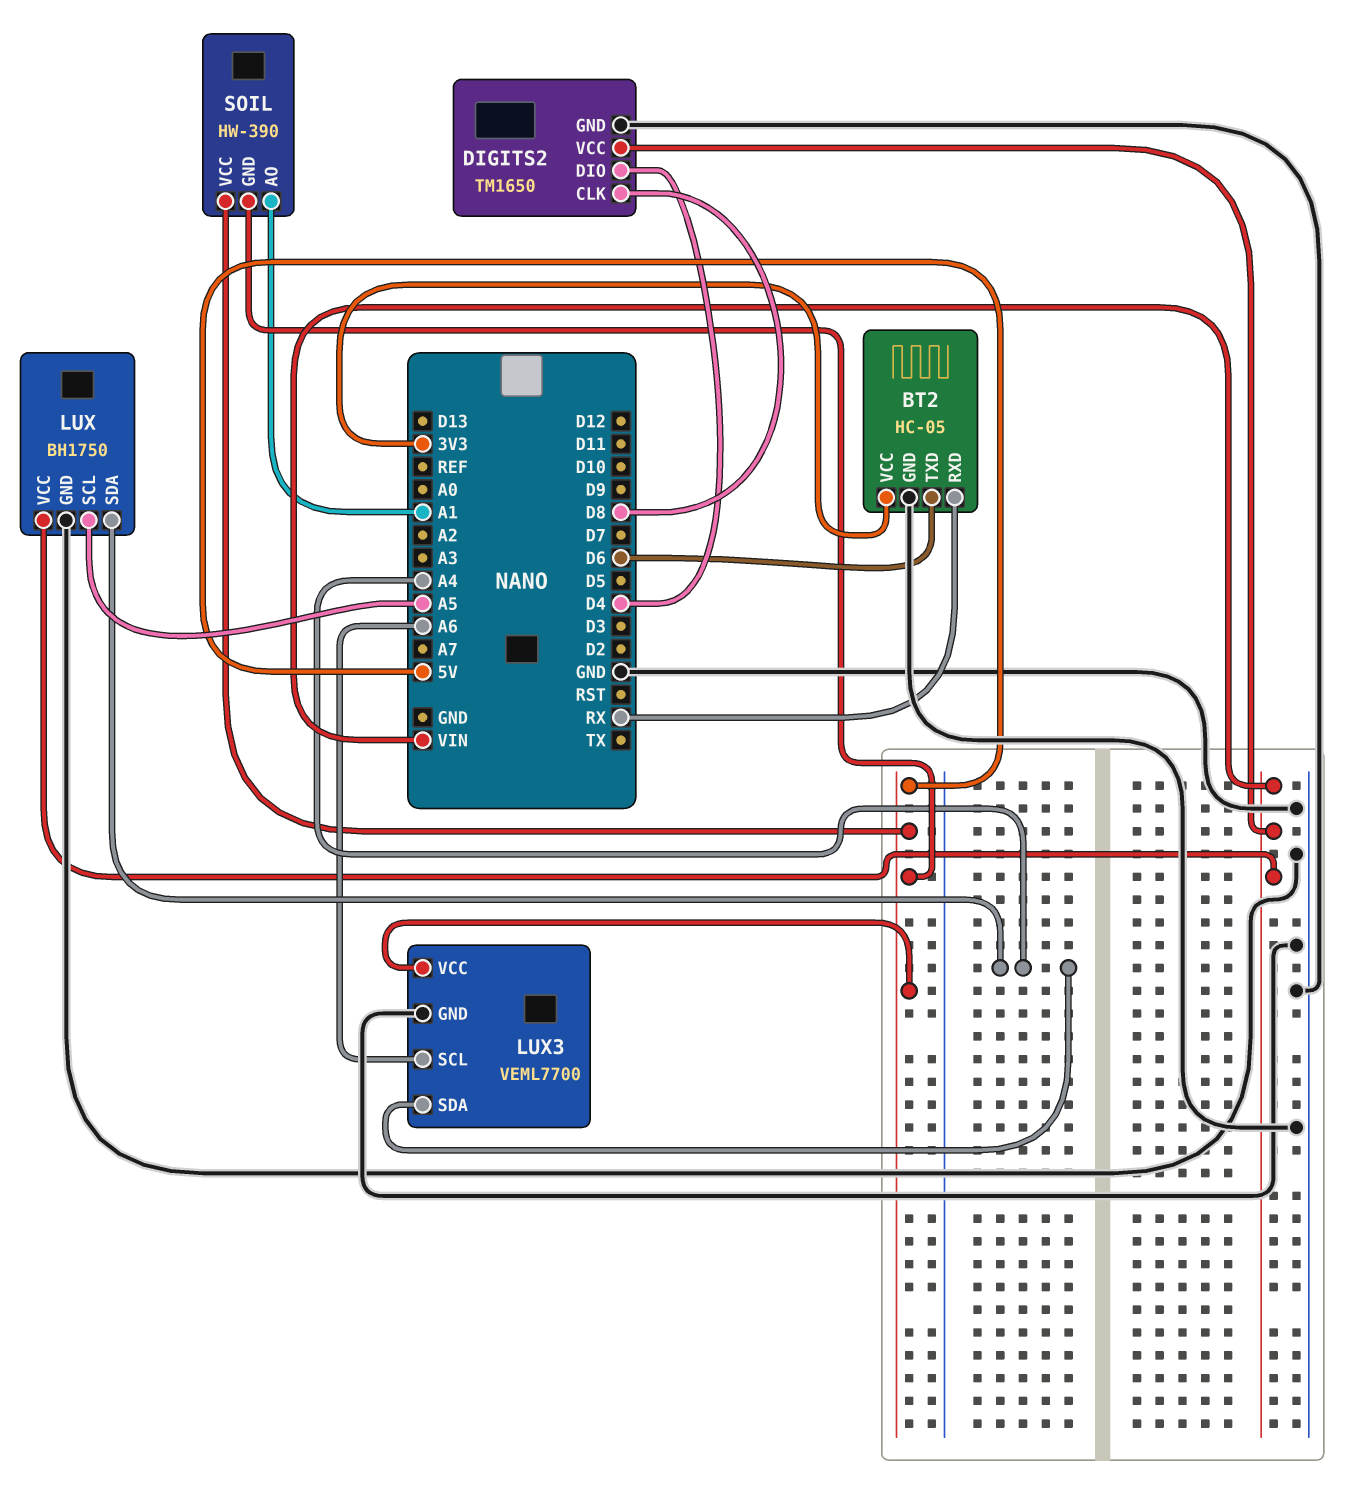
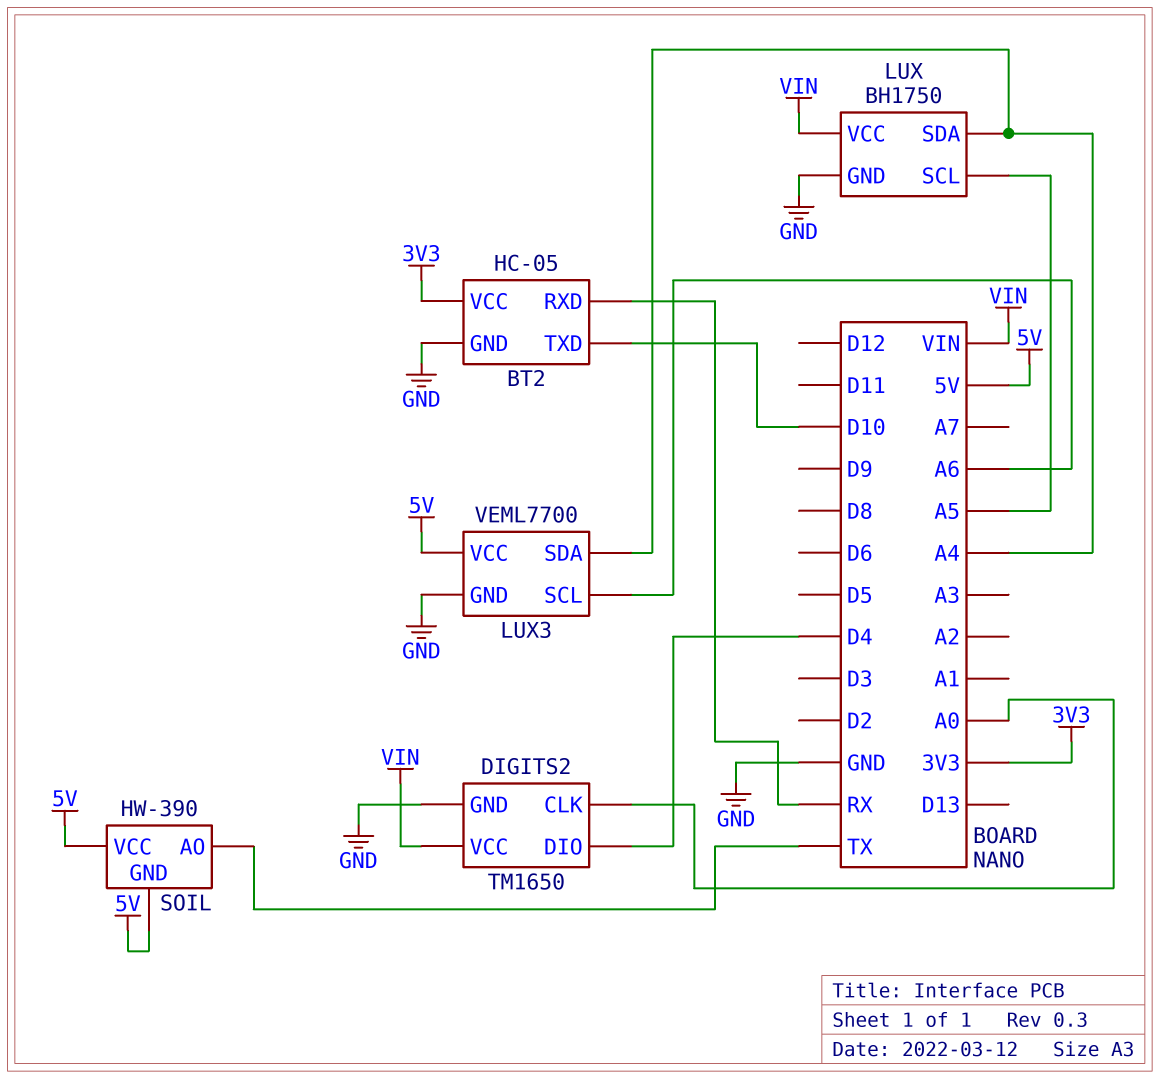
BT2 pin TXD: D6 -> D10
DIGITS2 pin CLK: D8 -> A0
SOIL pin AO: A1 -> TX

